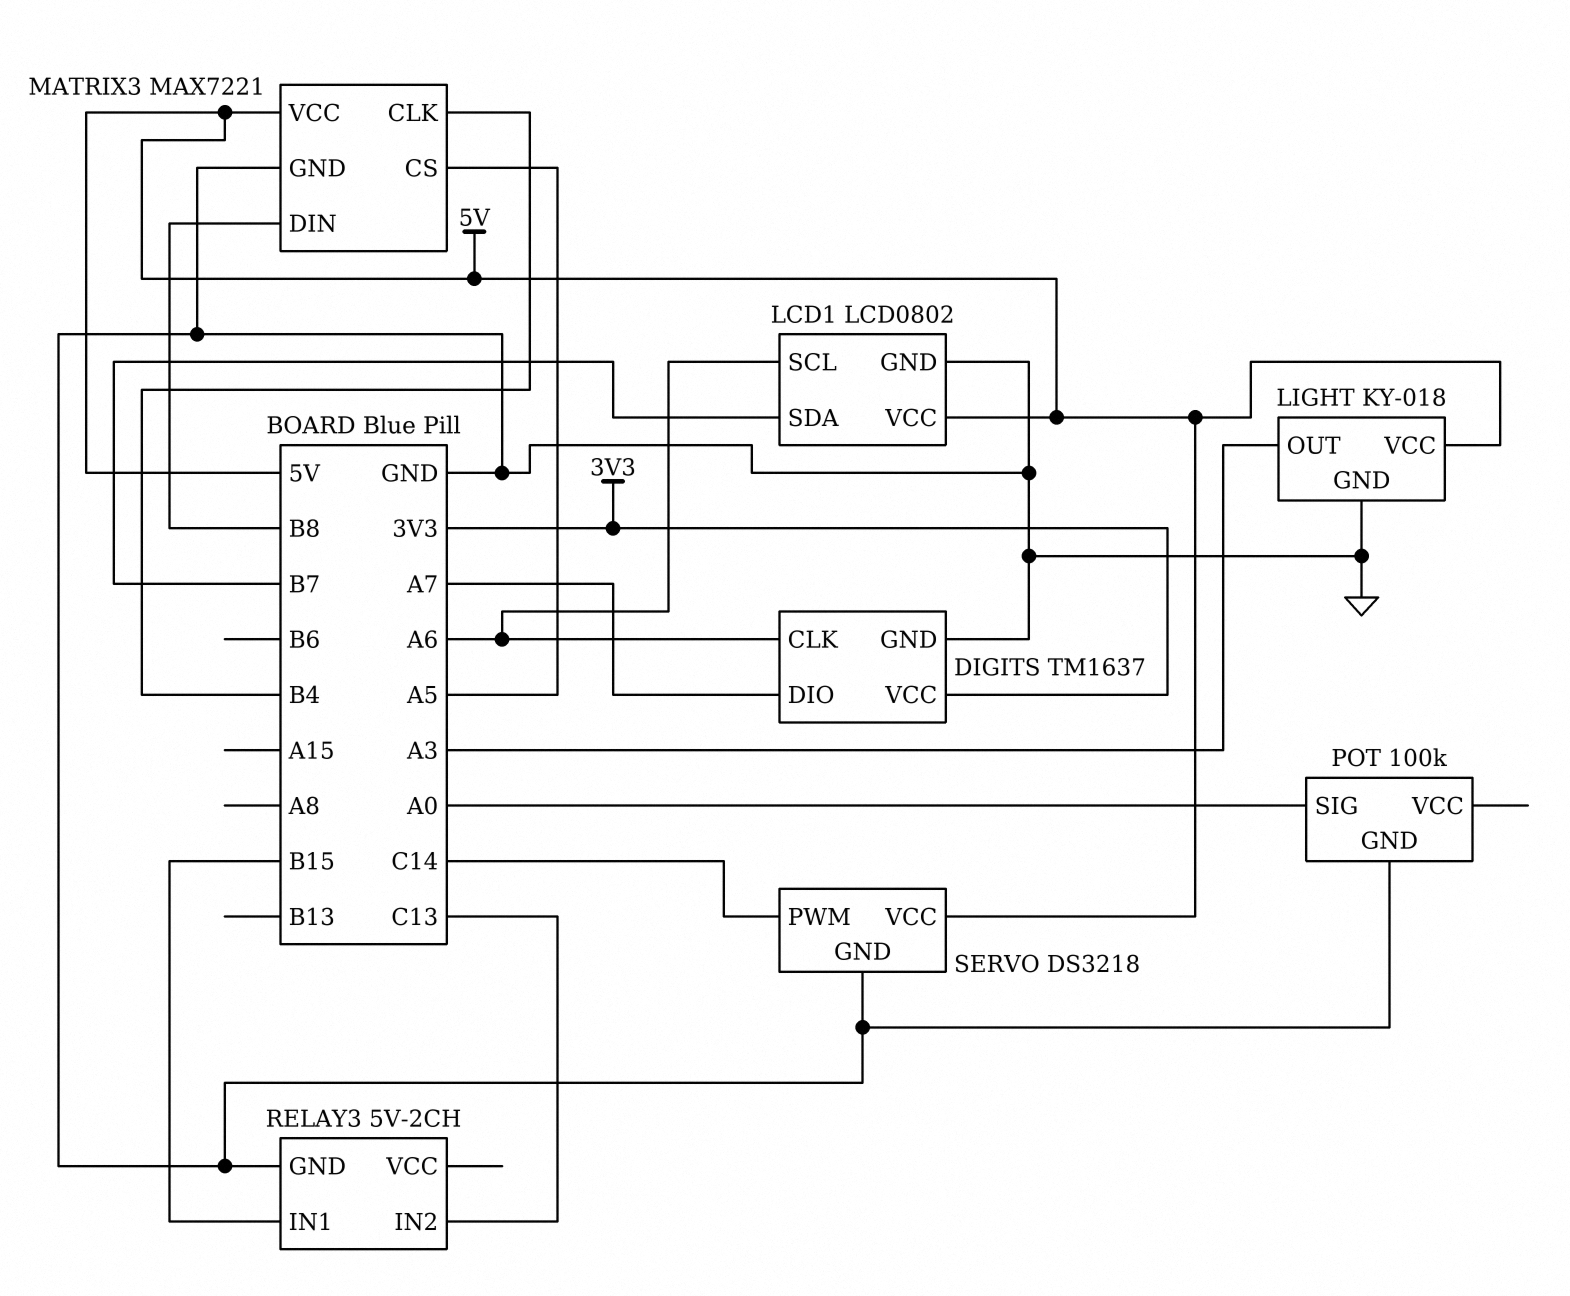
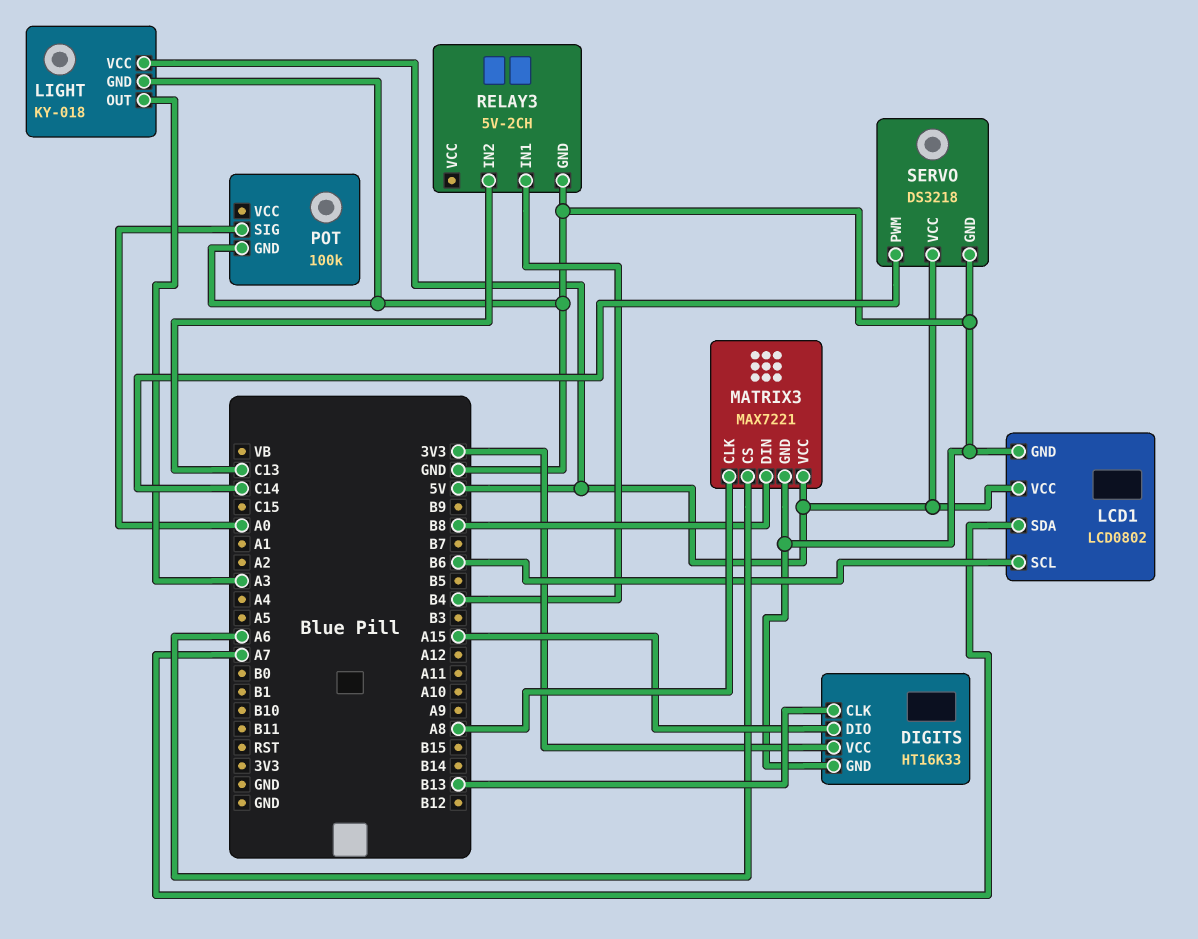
DIGITS: TM1637 -> HT16K33
DIGITS pin CLK: A6 -> B13
DIGITS pin DIO: A7 -> A15
LCD1 pin SCL: A6 -> B6
LCD1 pin SDA: B7 -> A7
MATRIX3 pin CLK: B4 -> A8
MATRIX3 pin CS: A5 -> A6
RELAY3 pin IN1: B15 -> B4

